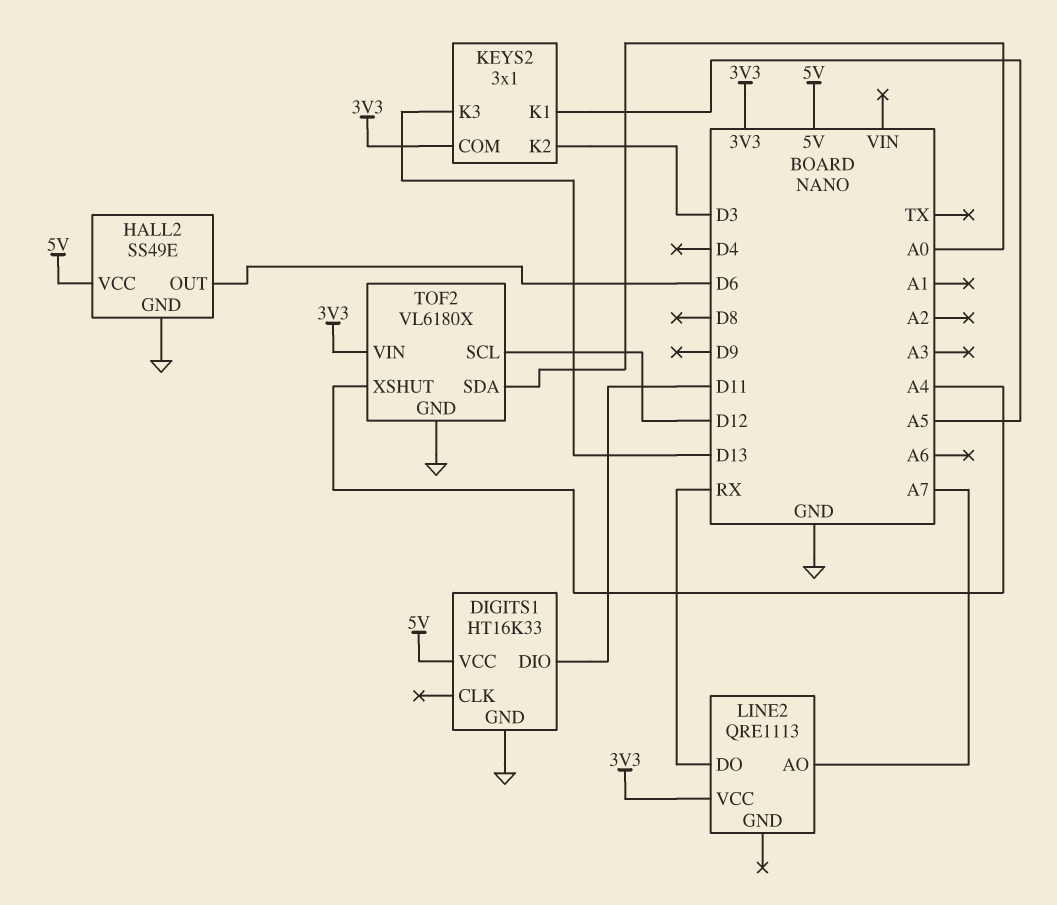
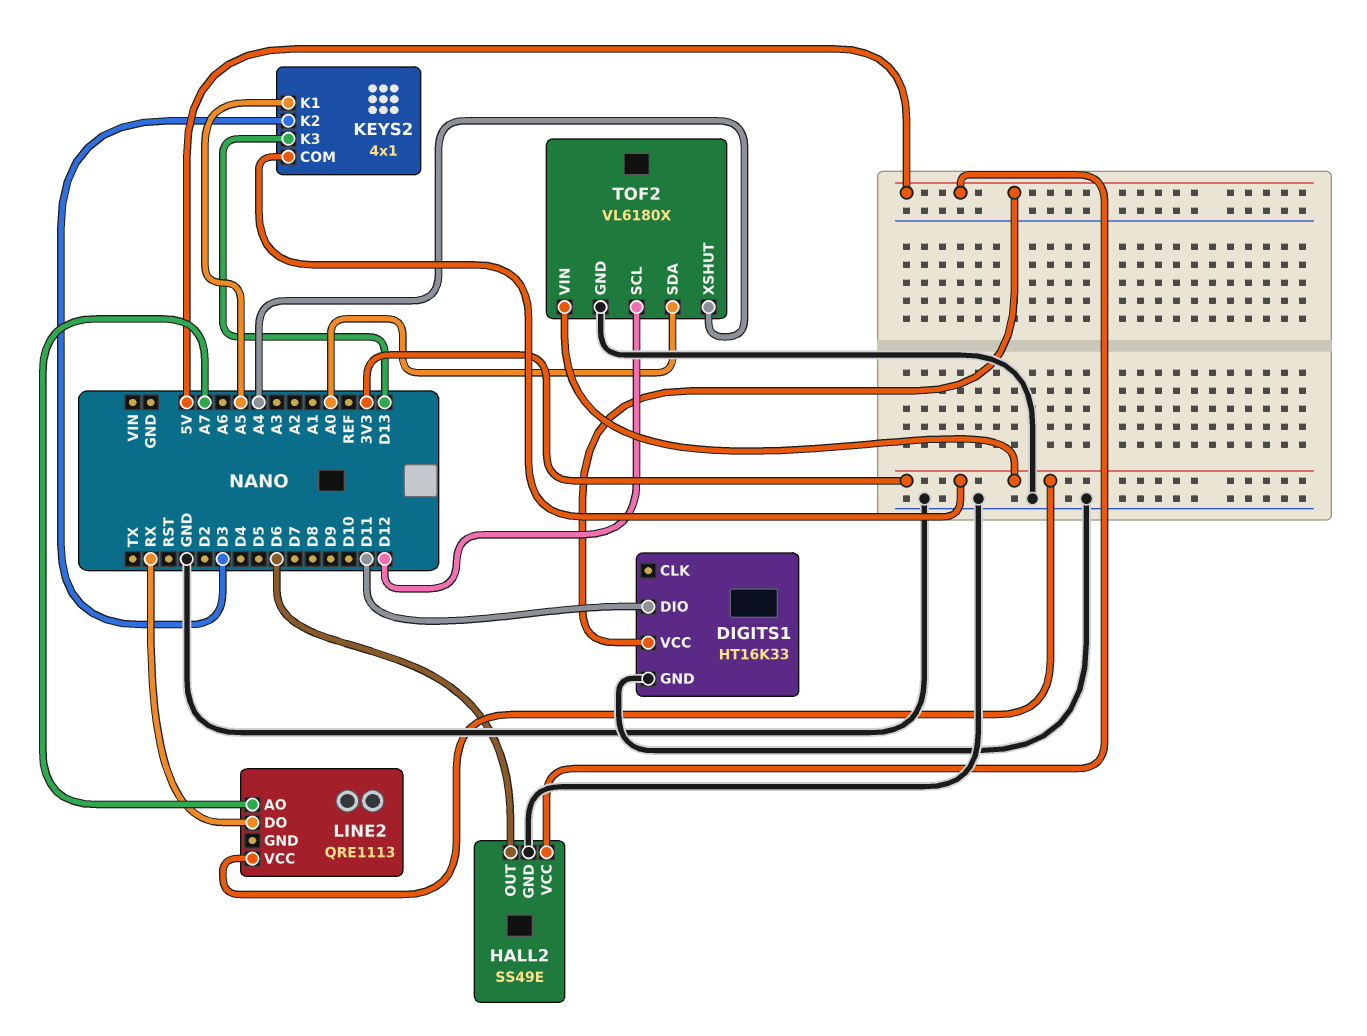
KEYS2: 3x1 -> 4x1

